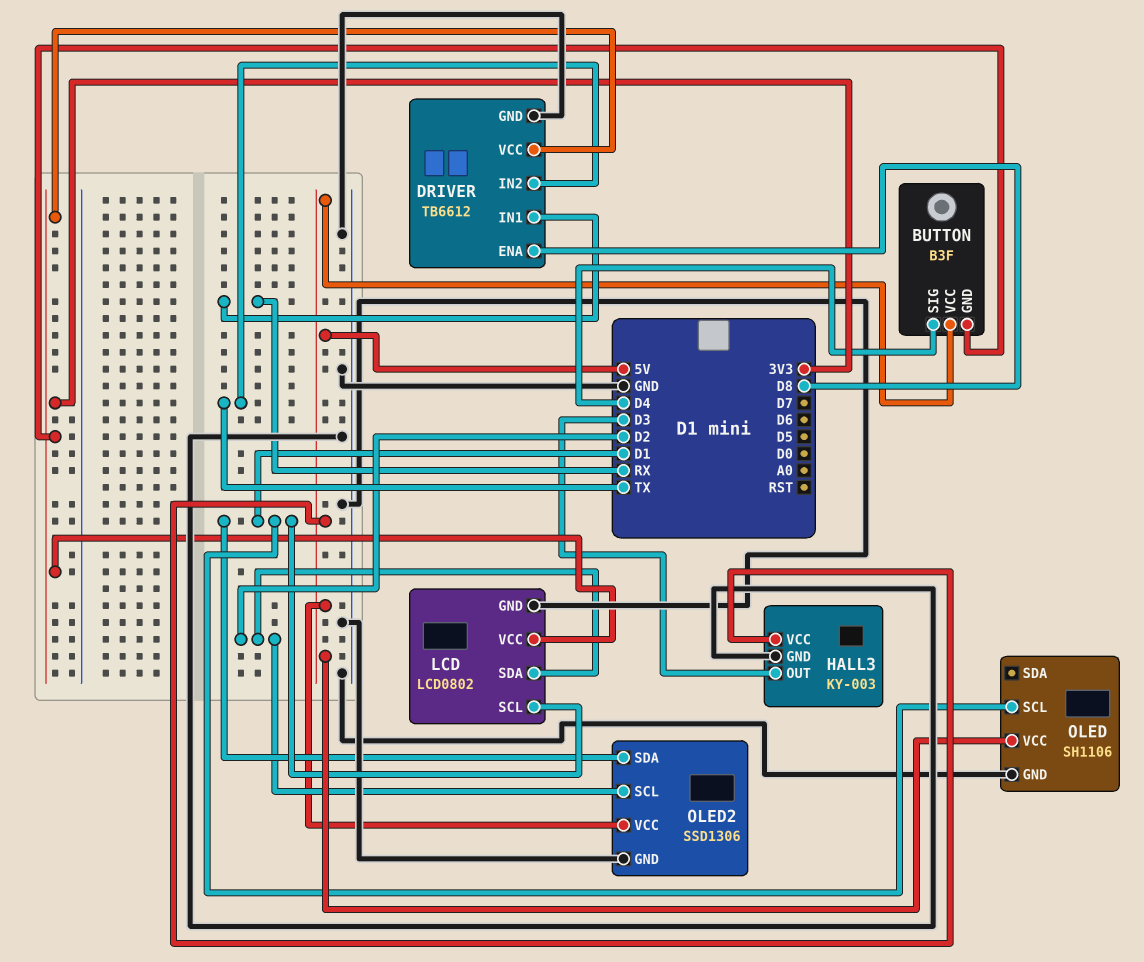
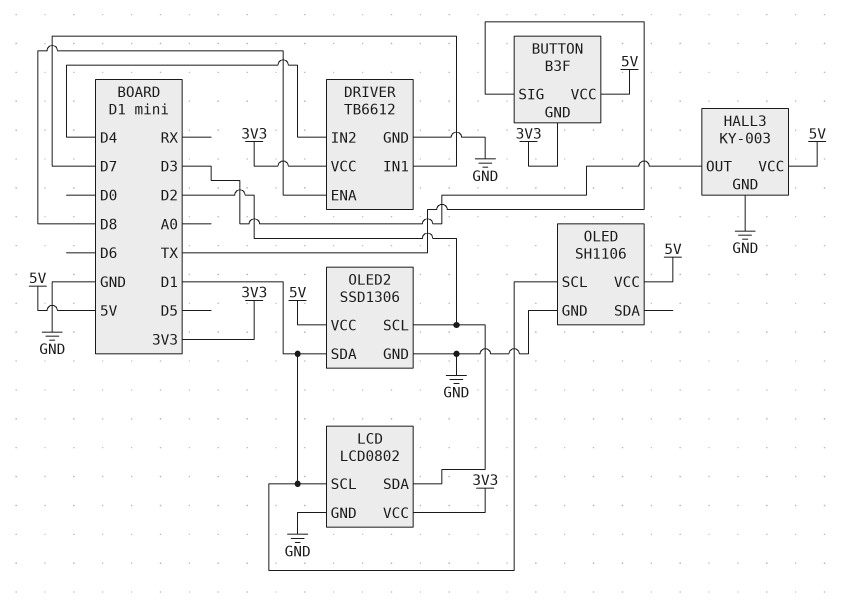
BUTTON pin SIG: D4 -> TX
DRIVER pin IN1: RX -> D7
DRIVER pin IN2: TX -> D4

